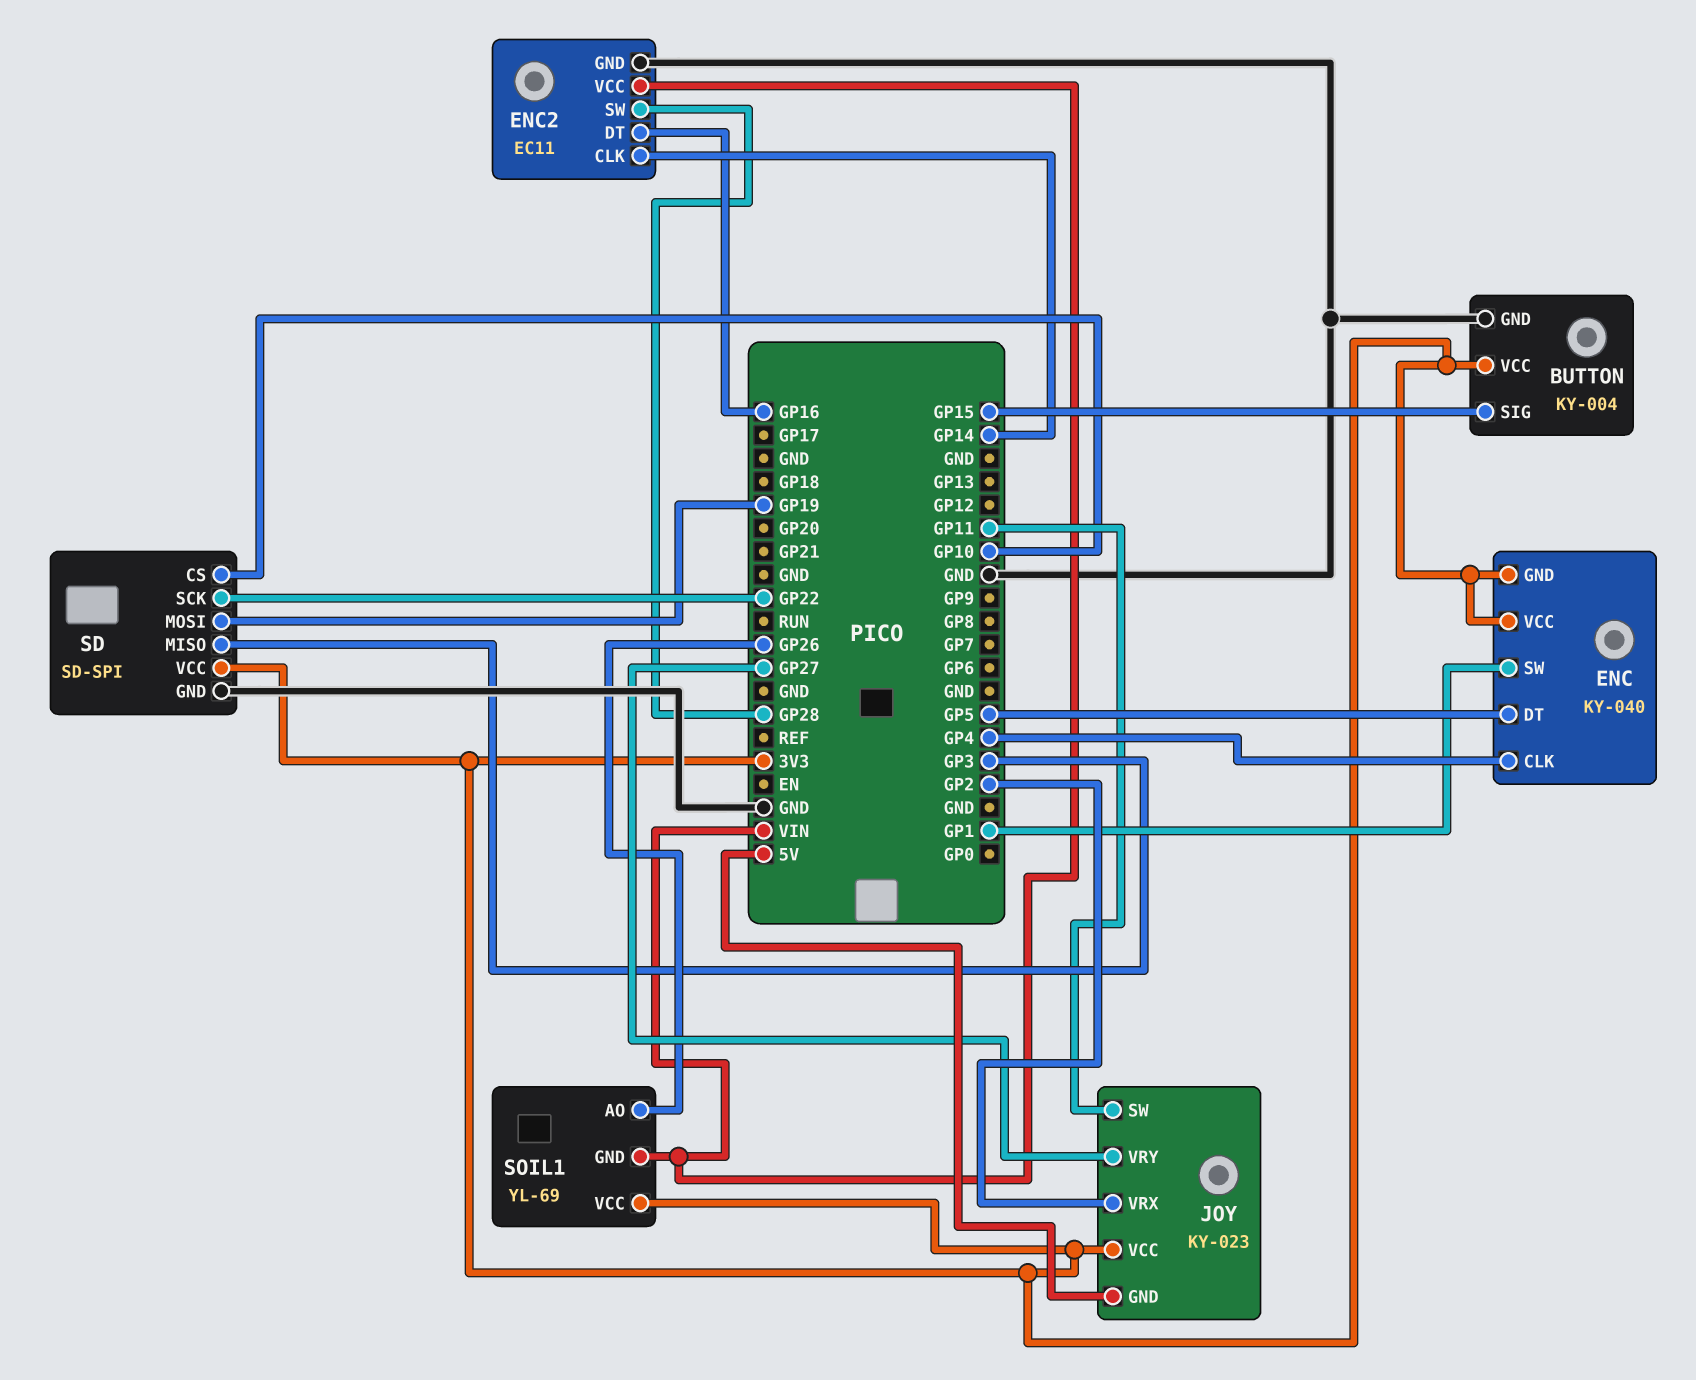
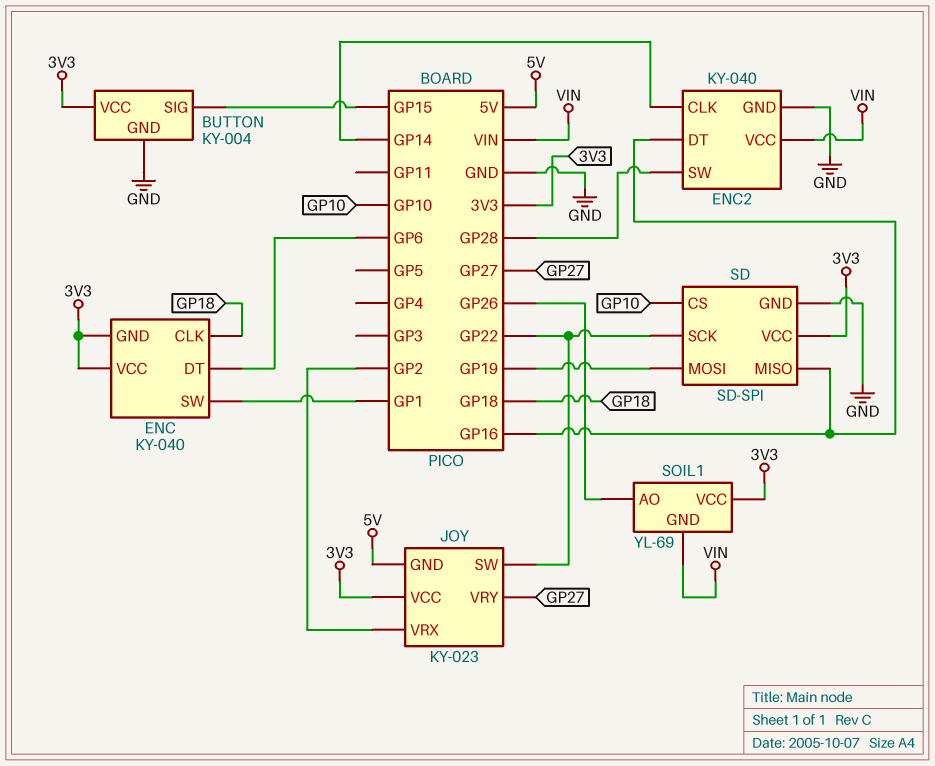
ENC pin CLK: GP4 -> GP18
ENC pin DT: GP5 -> GP6
ENC2: EC11 -> KY-040
JOY pin SW: GP11 -> GP22
SD pin MISO: GP3 -> GP16

